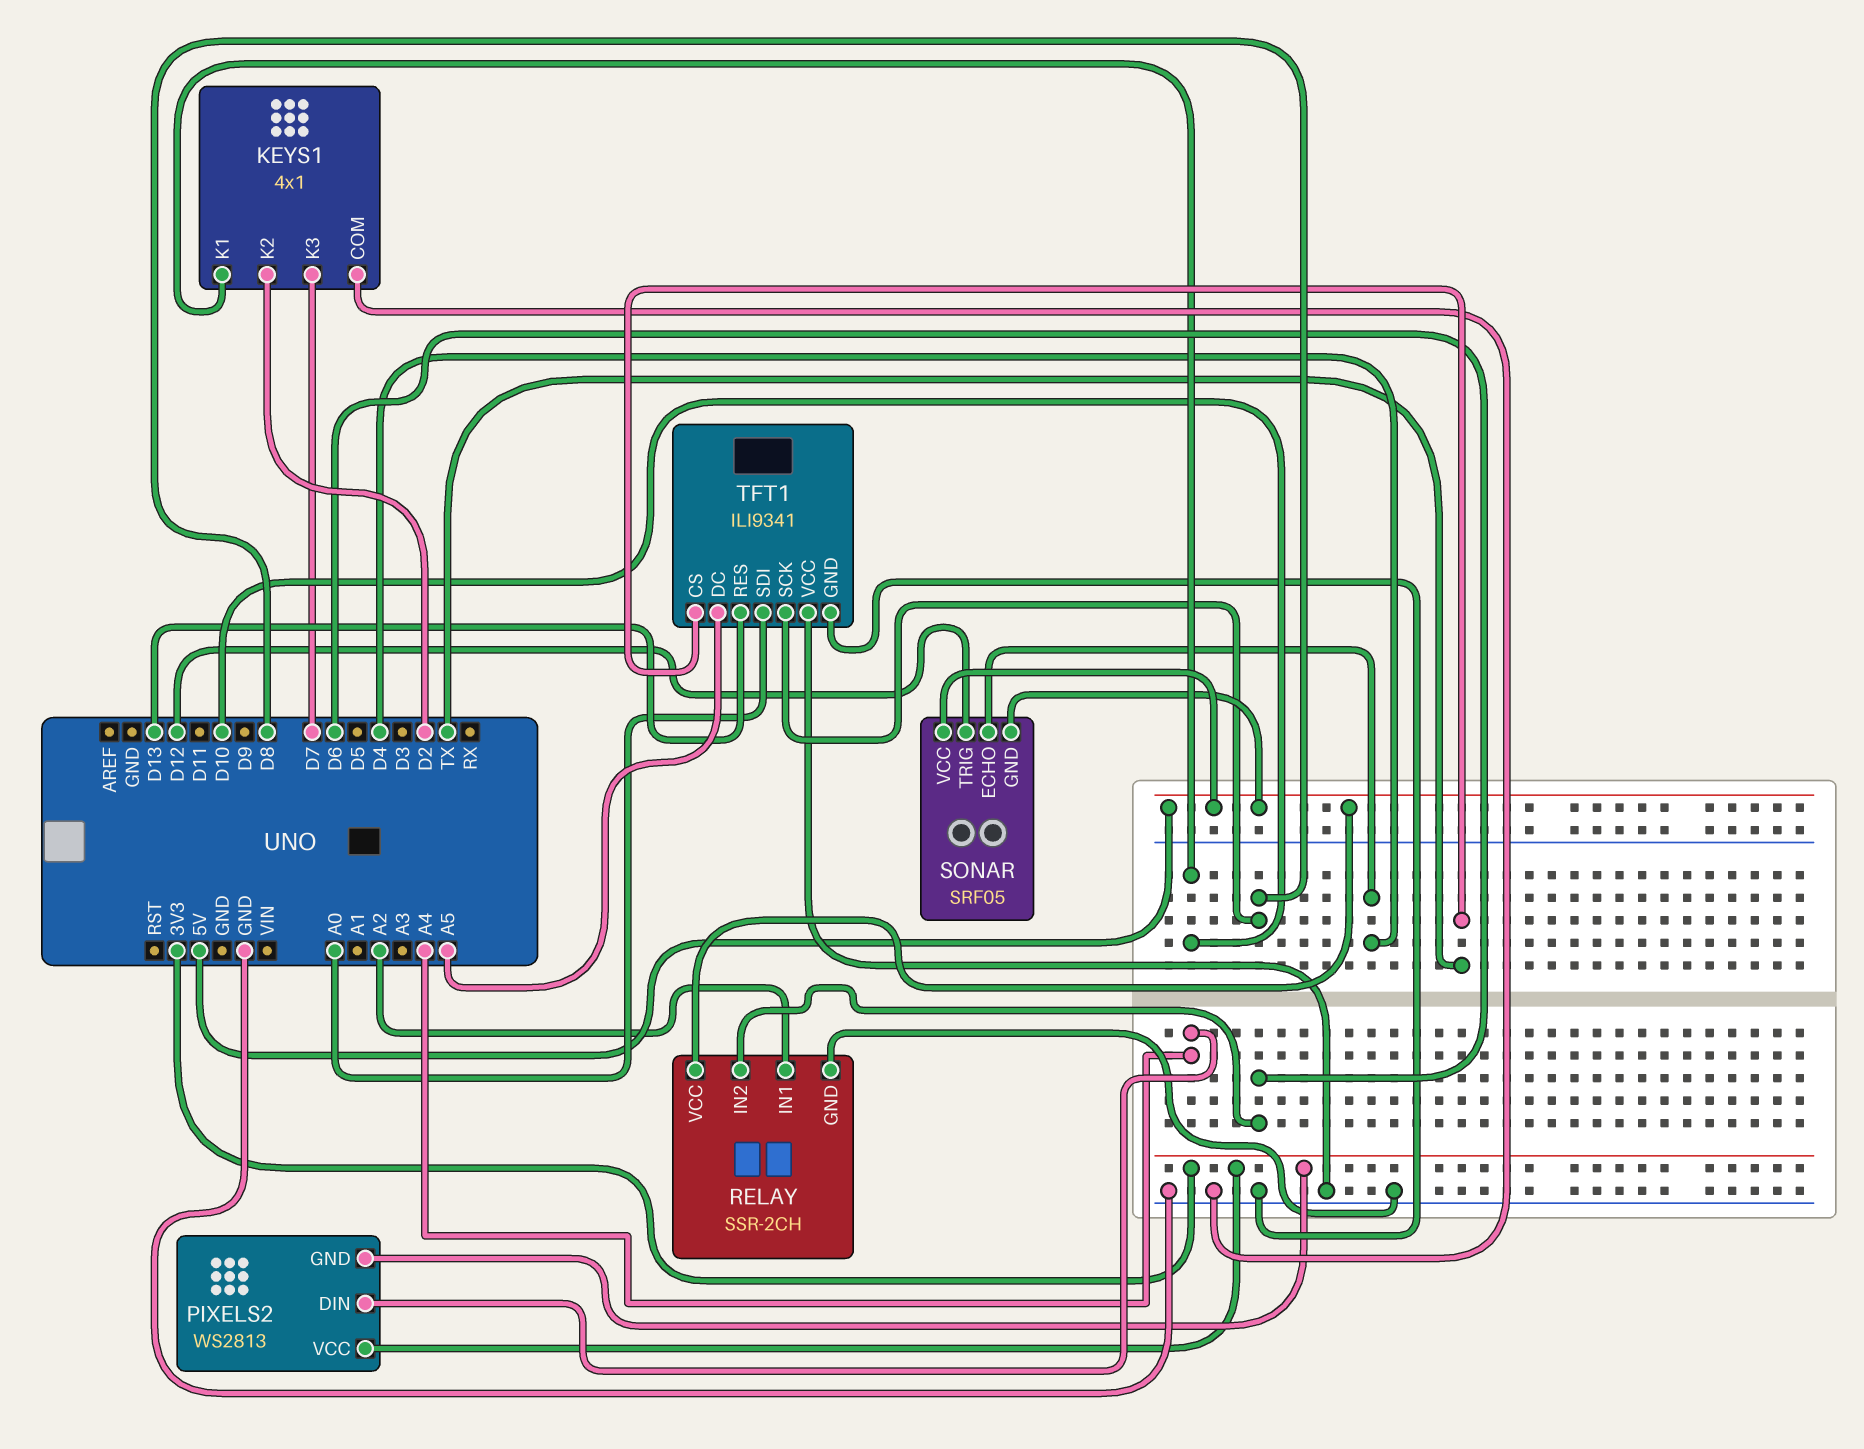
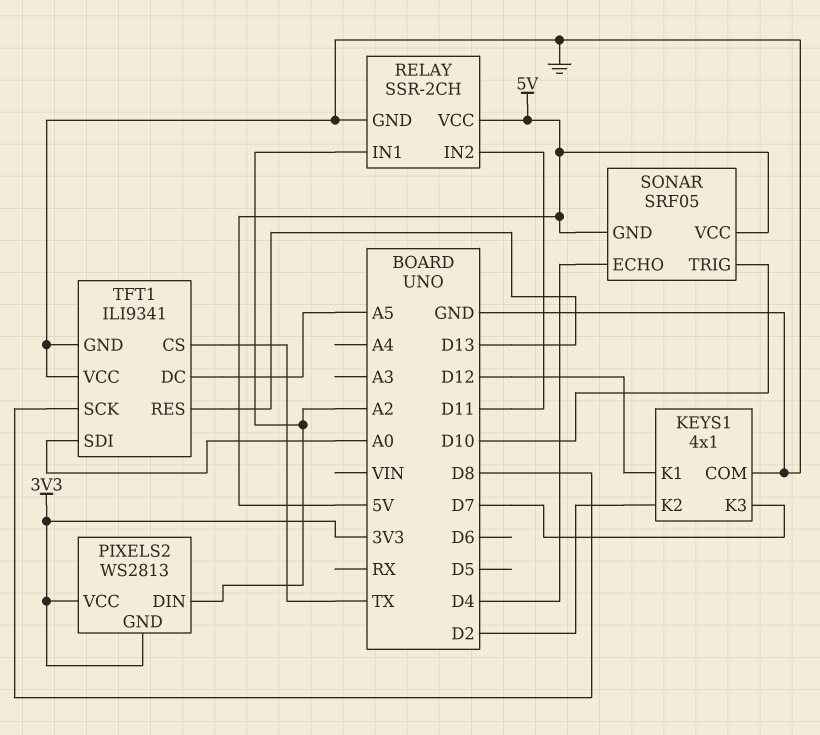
KEYS1 pin K1: D10 -> D12
PIXELS2 pin DIN: A4 -> A2
RELAY pin IN2: D6 -> D11
SONAR pin TRIG: D12 -> D10

